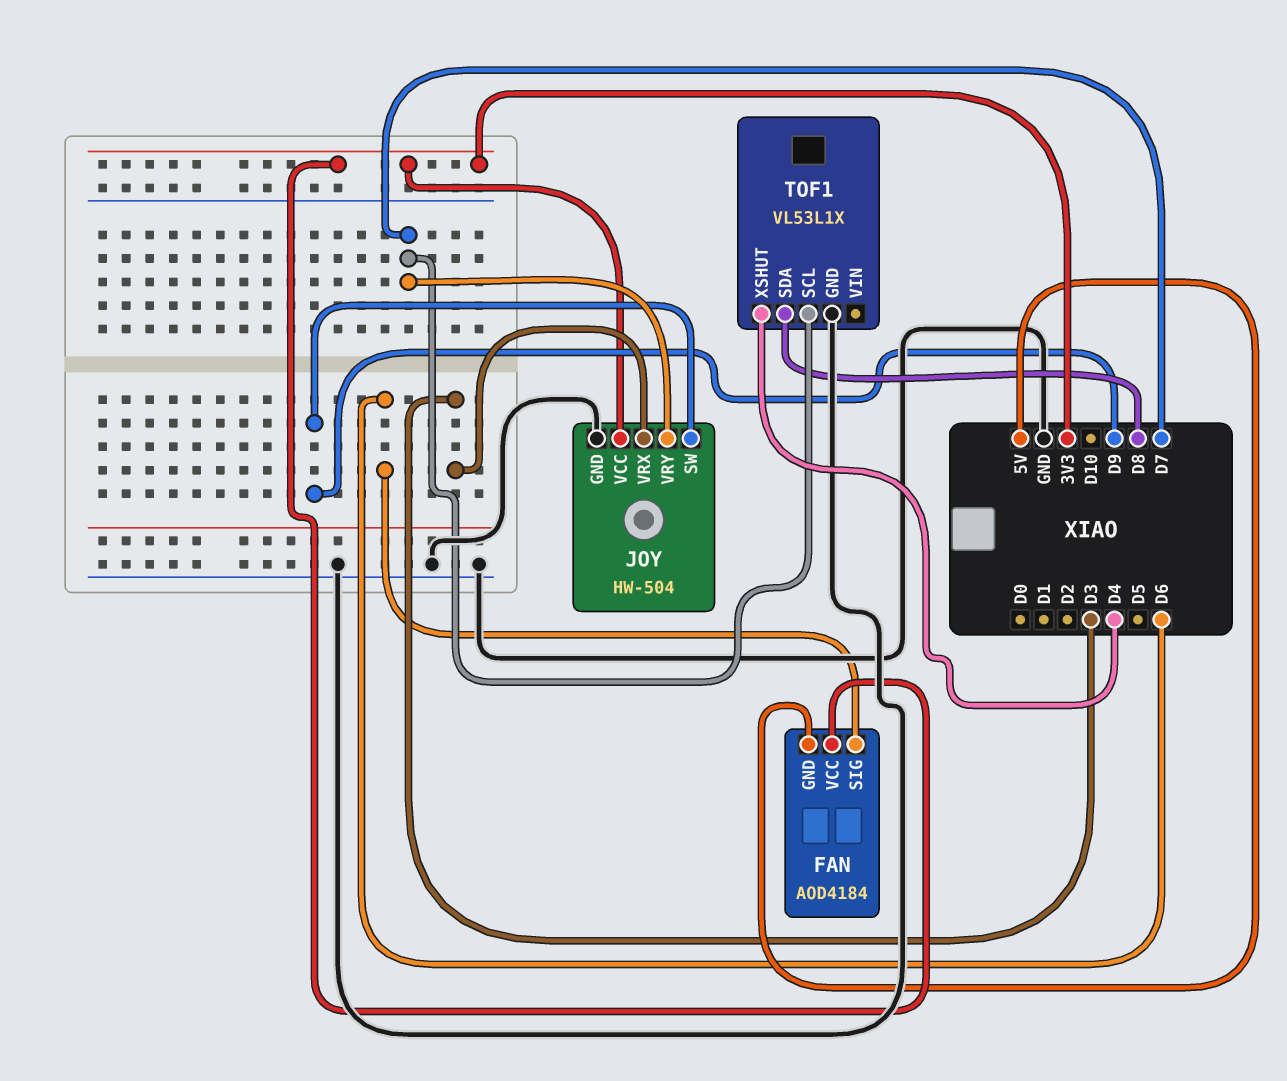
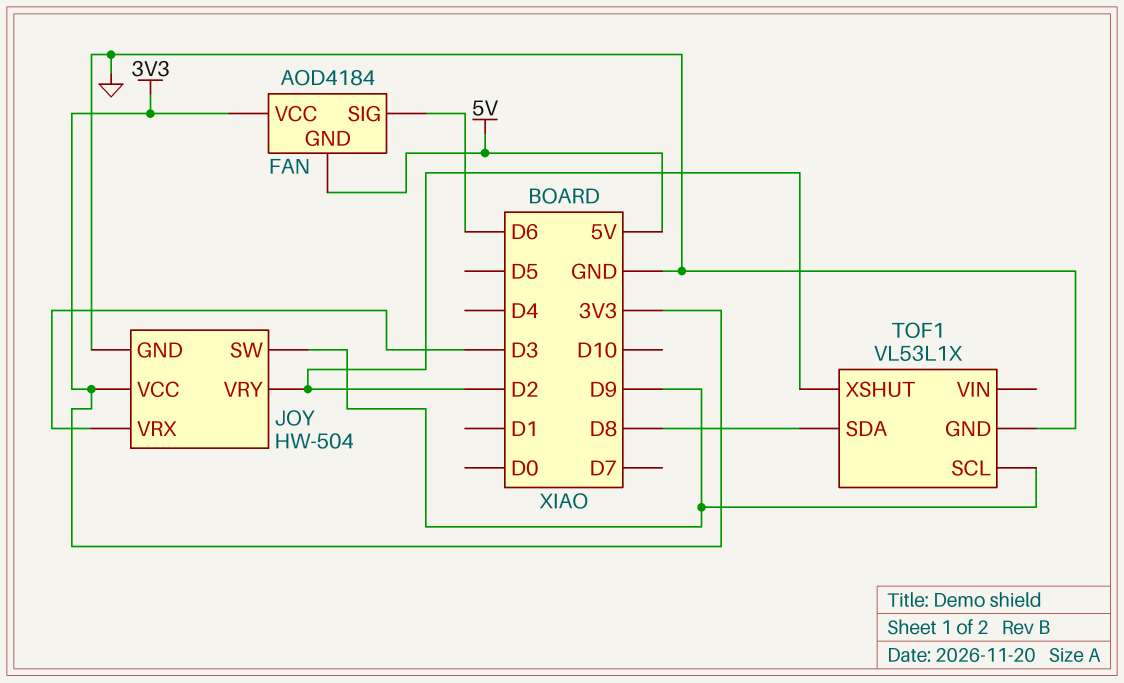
JOY pin VRY: D7 -> D2
TOF1 pin SCL: D7 -> D9
TOF1 pin XSHUT: D4 -> D2

